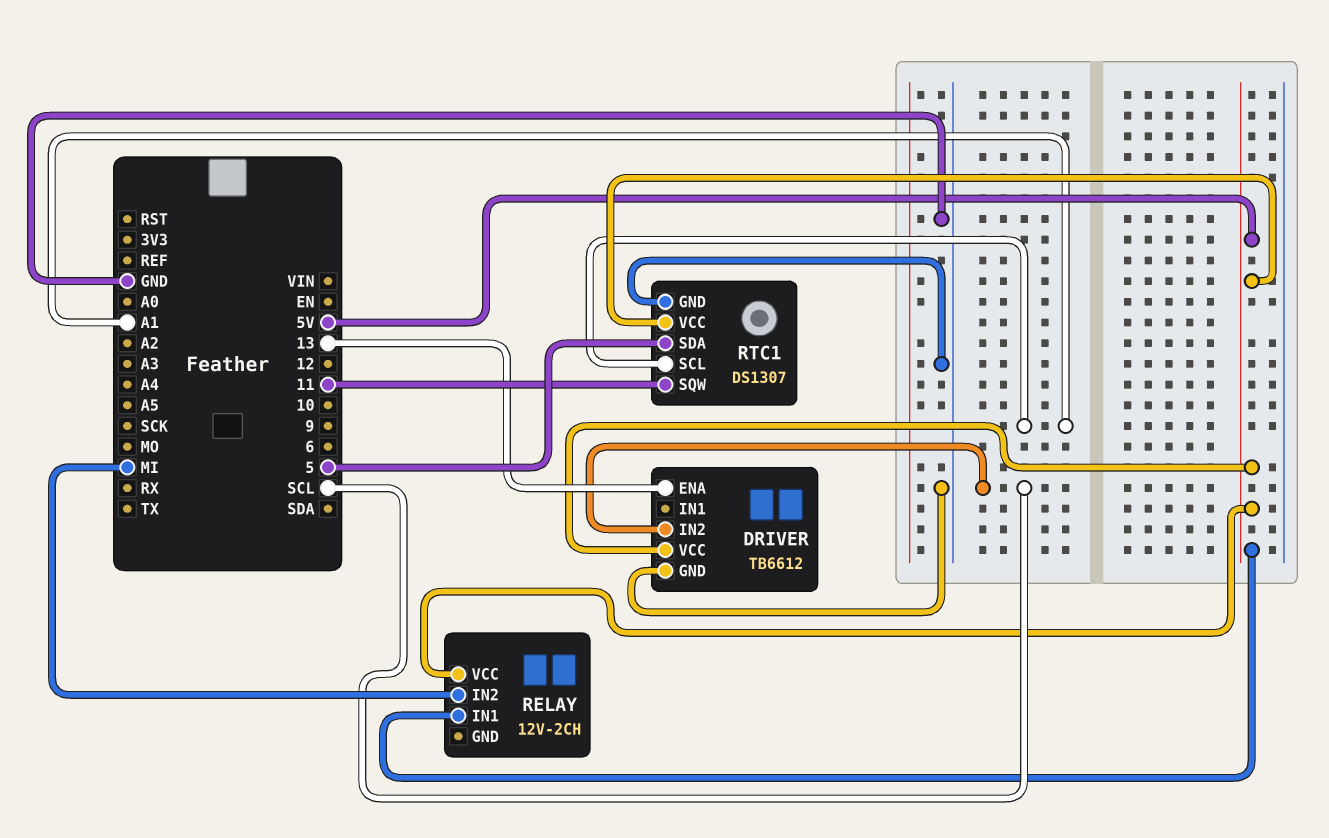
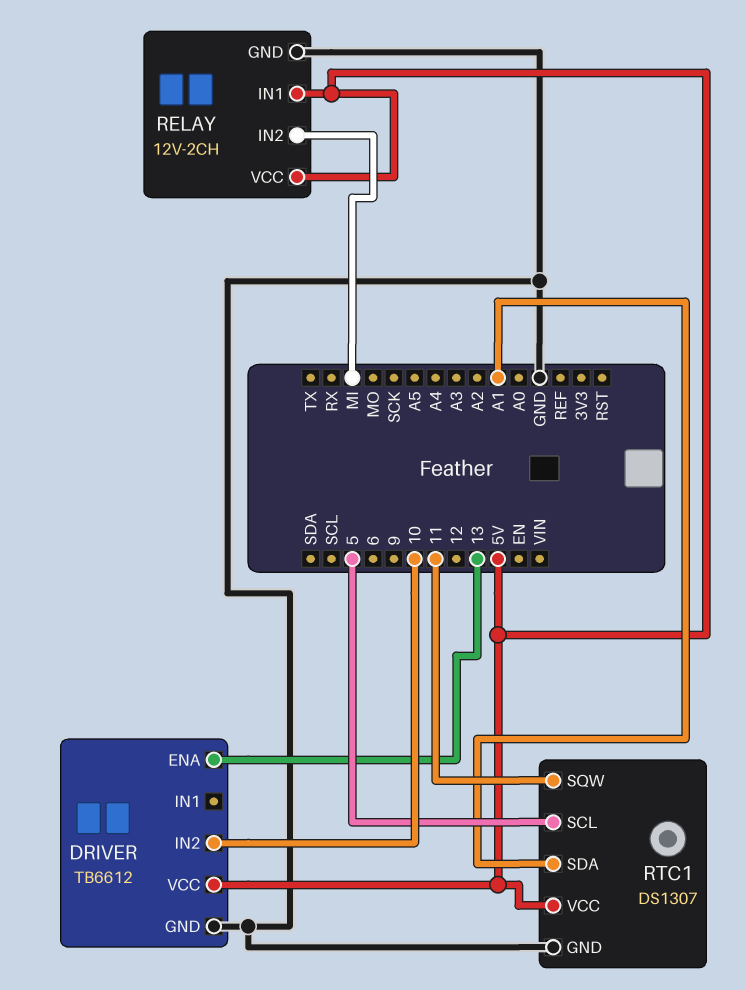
DRIVER pin IN2: SCL -> 10
RELAY pin GND: none -> GND
RTC1 pin SCL: A1 -> 5
RTC1 pin SDA: 5 -> A1

